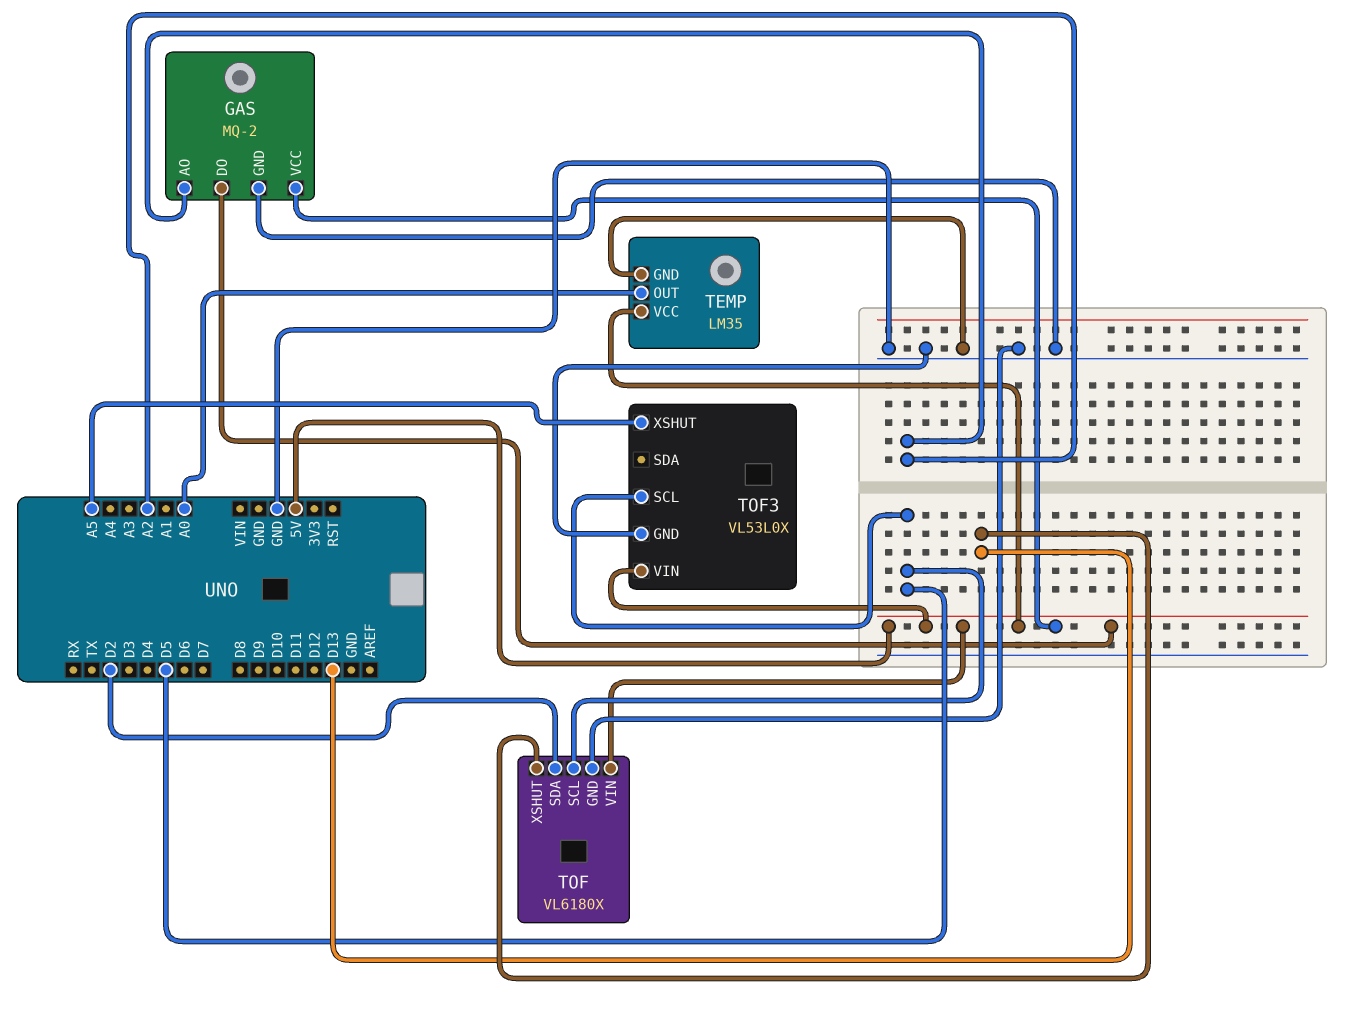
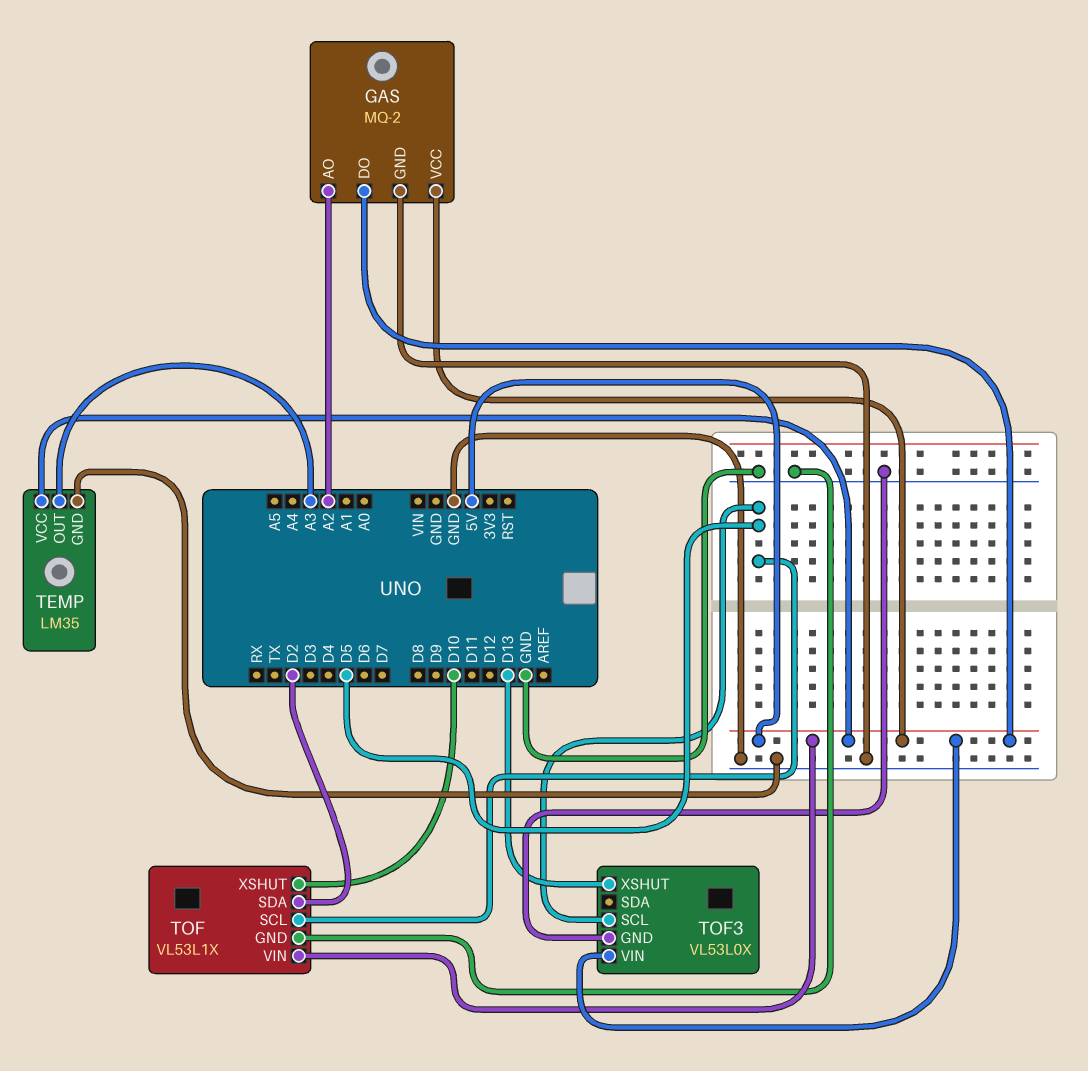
TEMP pin OUT: A0 -> A3
TOF: VL6180X -> VL53L1X
TOF pin XSHUT: D13 -> D10
TOF3 pin XSHUT: A5 -> D13

